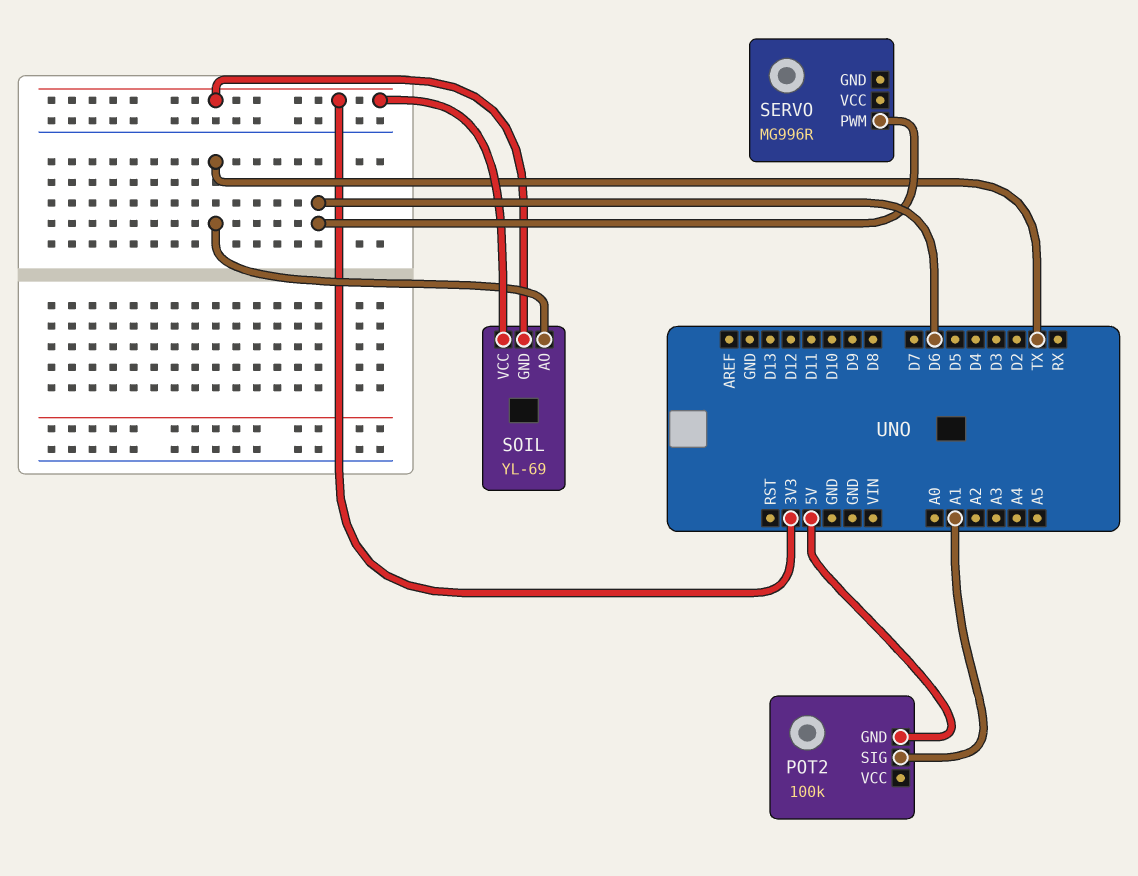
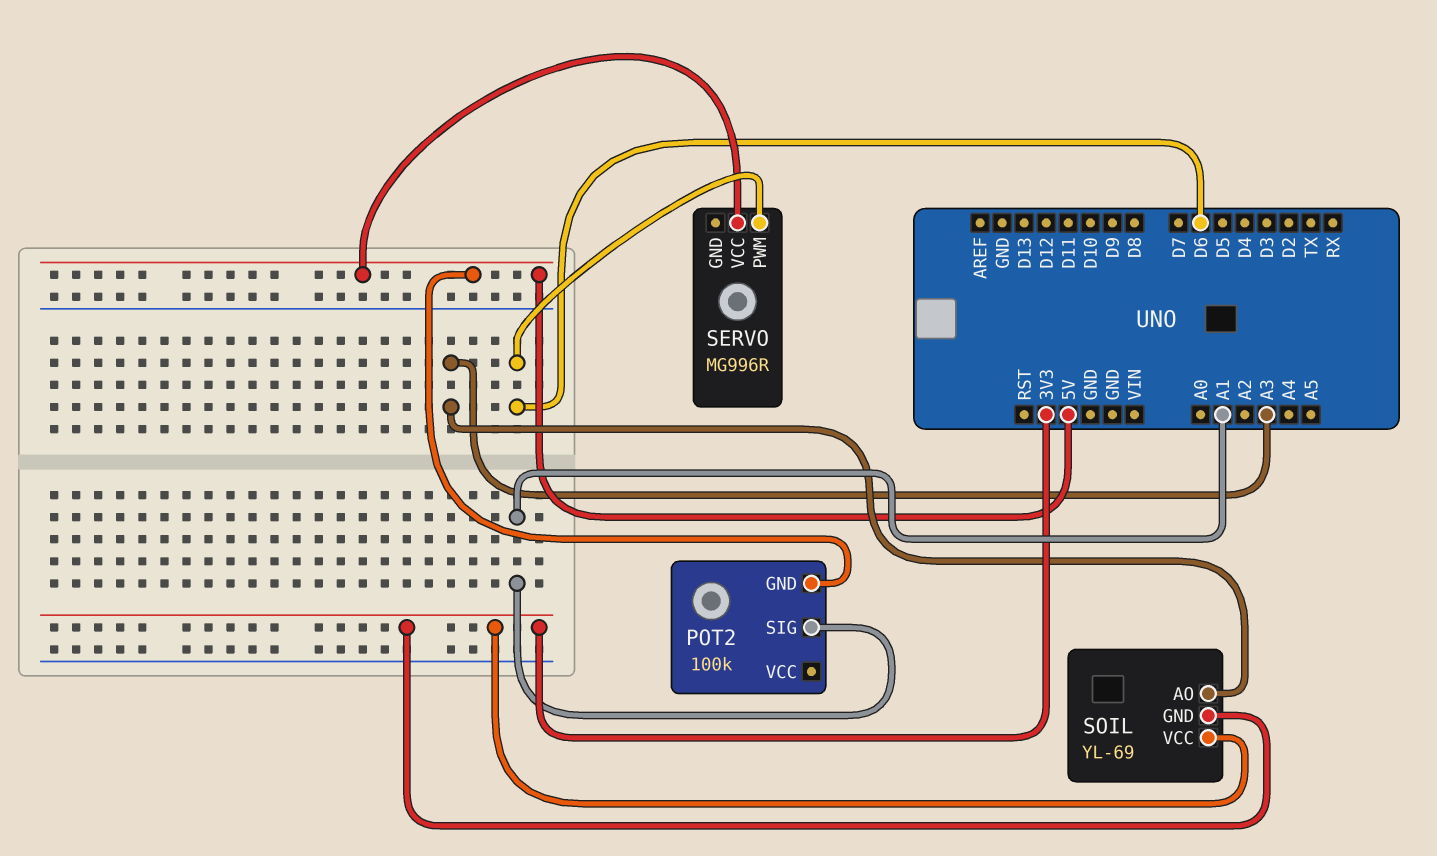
SERVO pin VCC: none -> 5V
SOIL pin AO: TX -> A3

